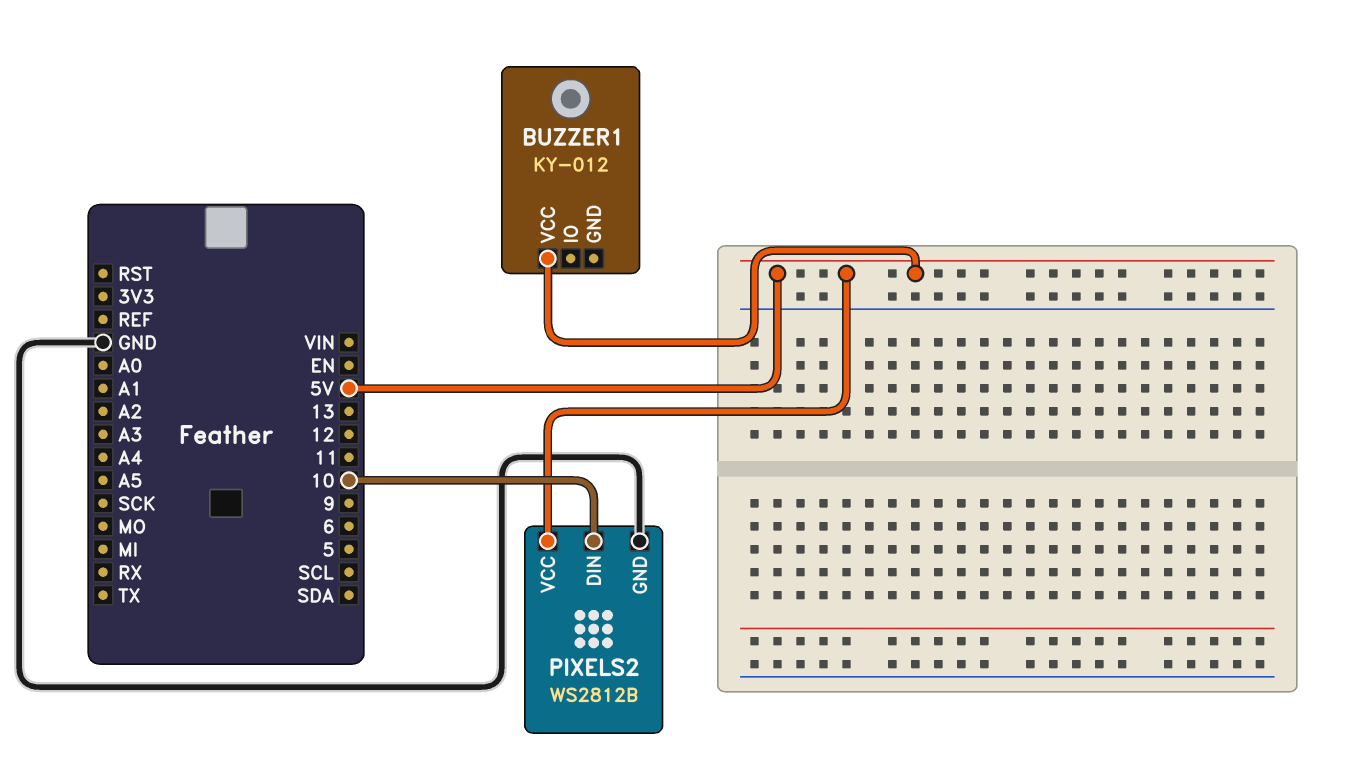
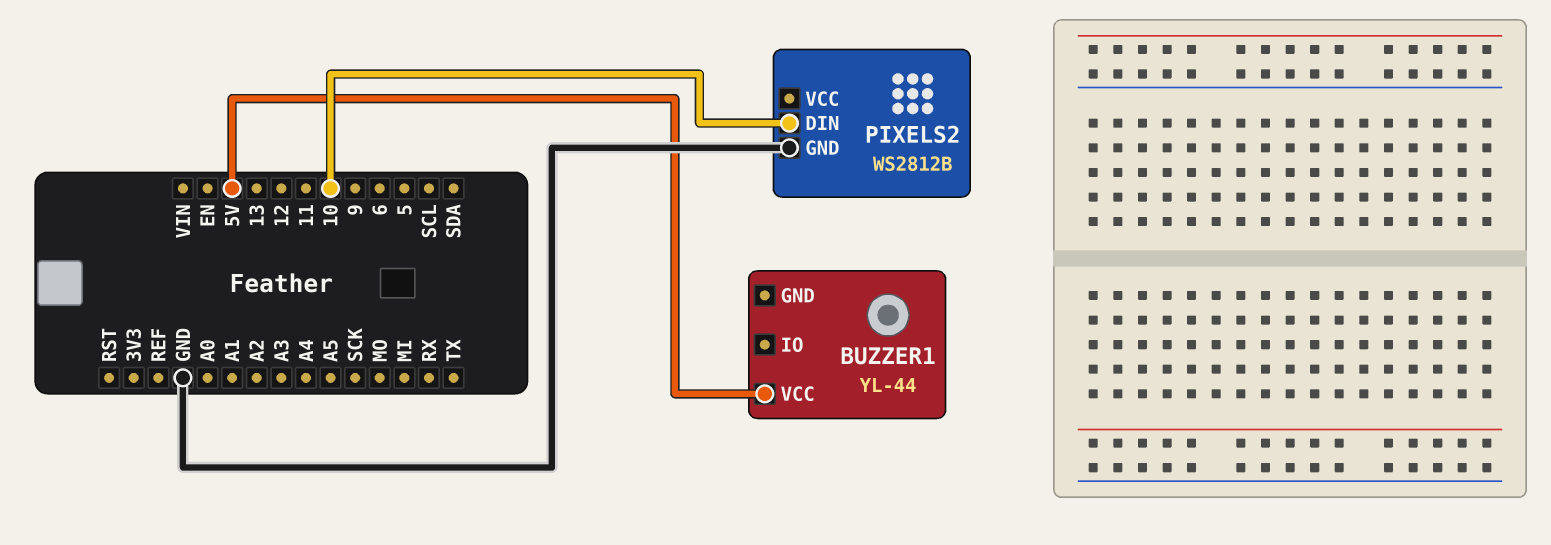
BUZZER1: KY-012 -> YL-44
PIXELS2 pin VCC: 5V -> none

